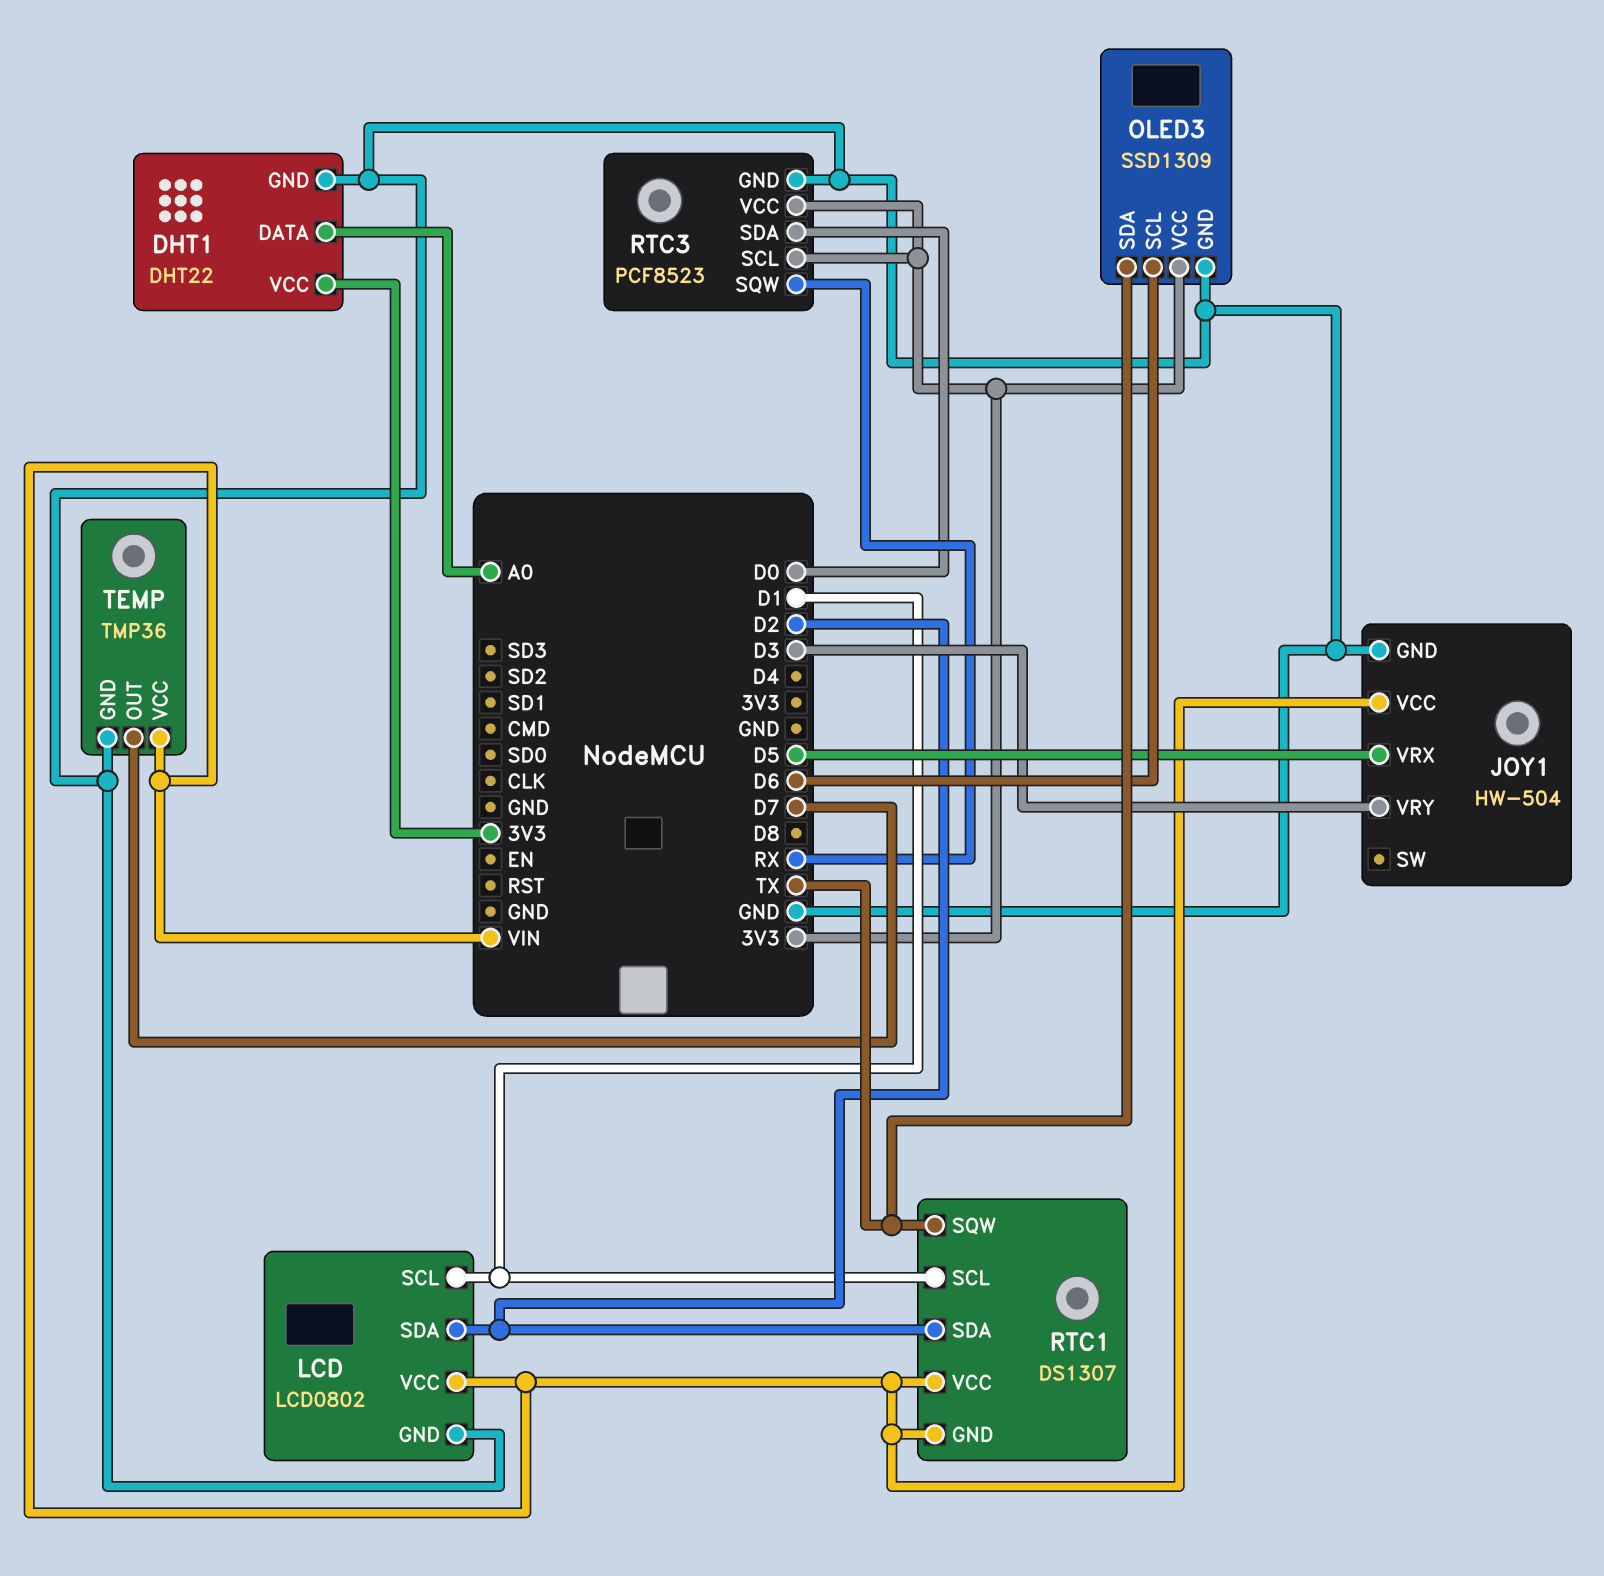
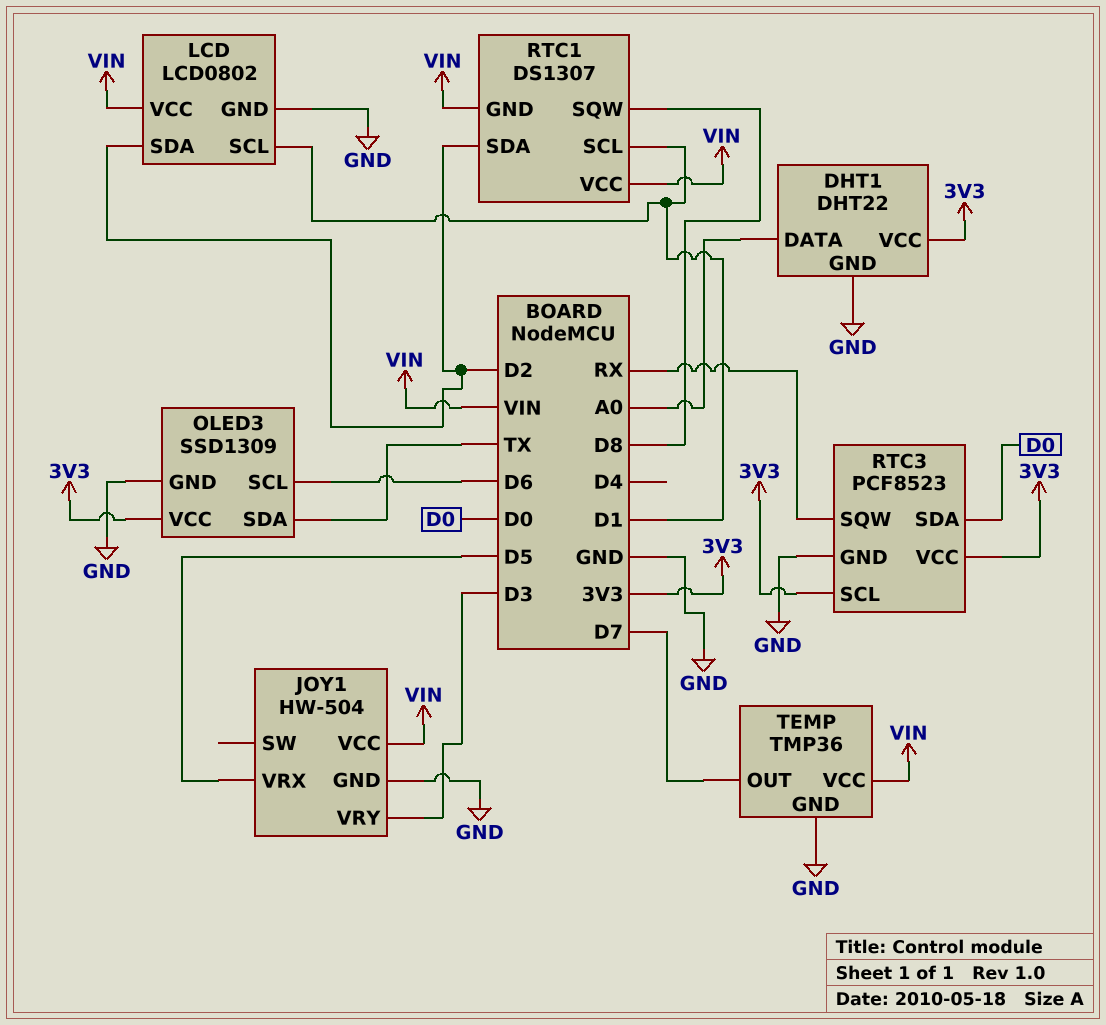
RTC1 pin SQW: TX -> D8

